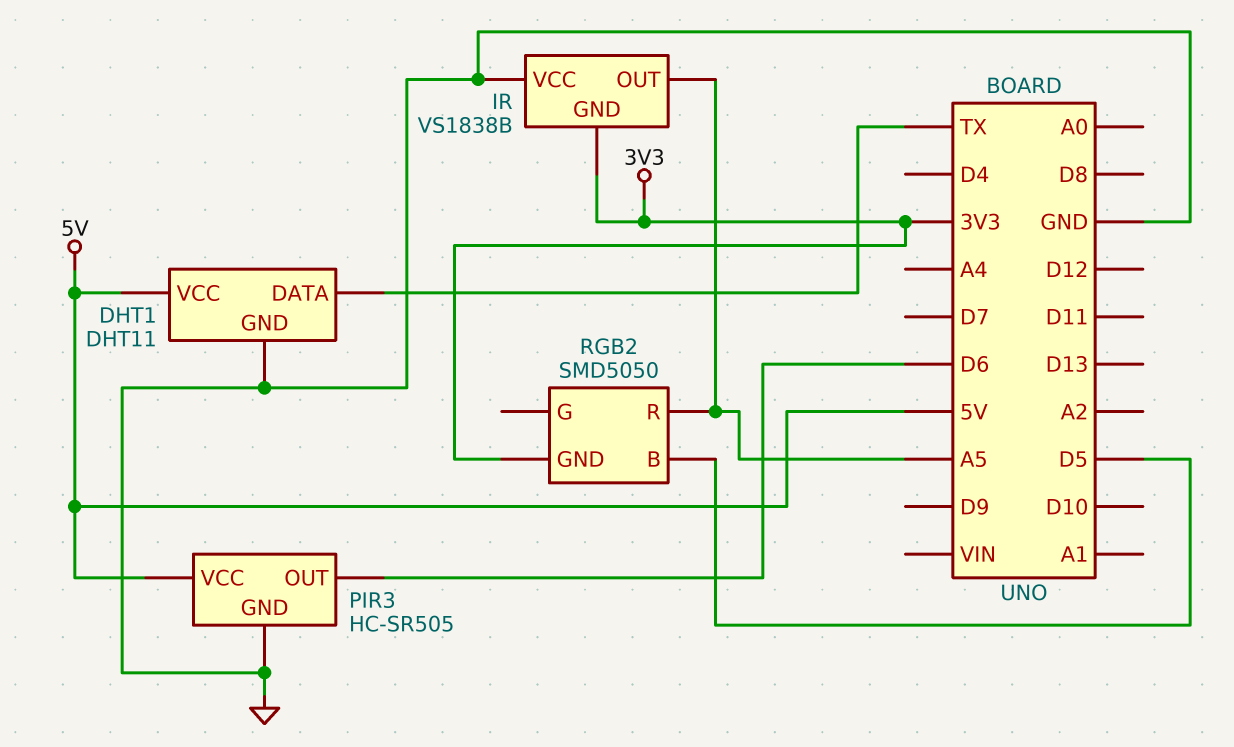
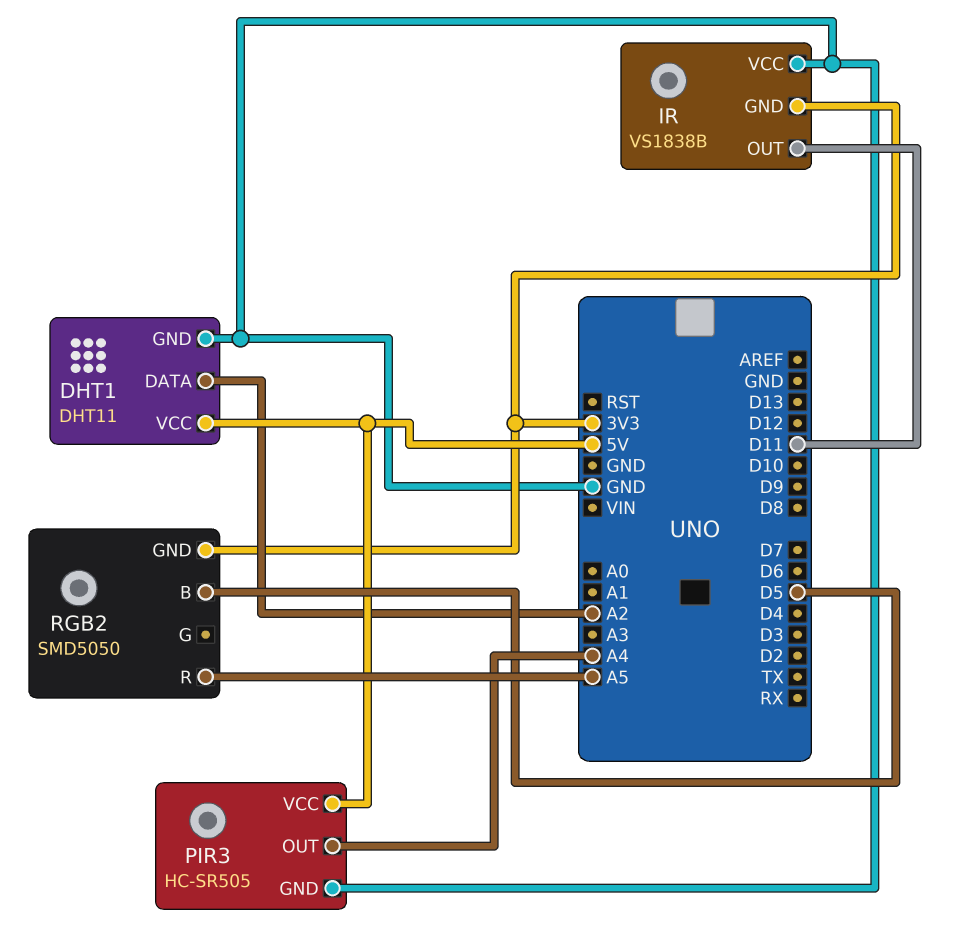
DHT1 pin DATA: TX -> A2
IR pin OUT: A5 -> D11
PIR3 pin OUT: D6 -> A4

